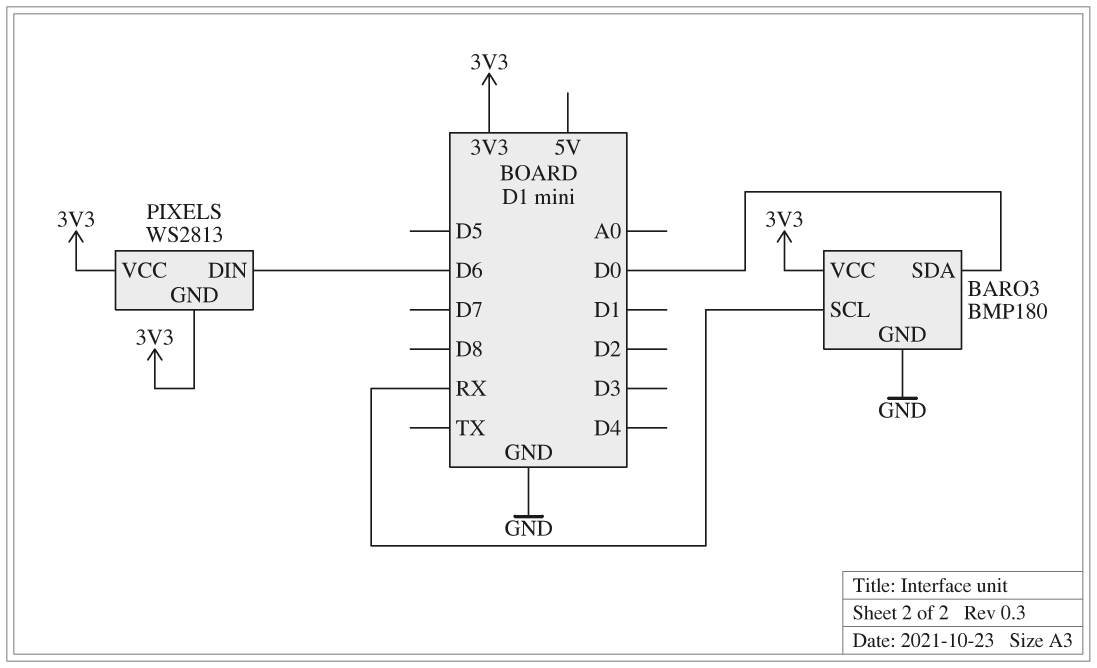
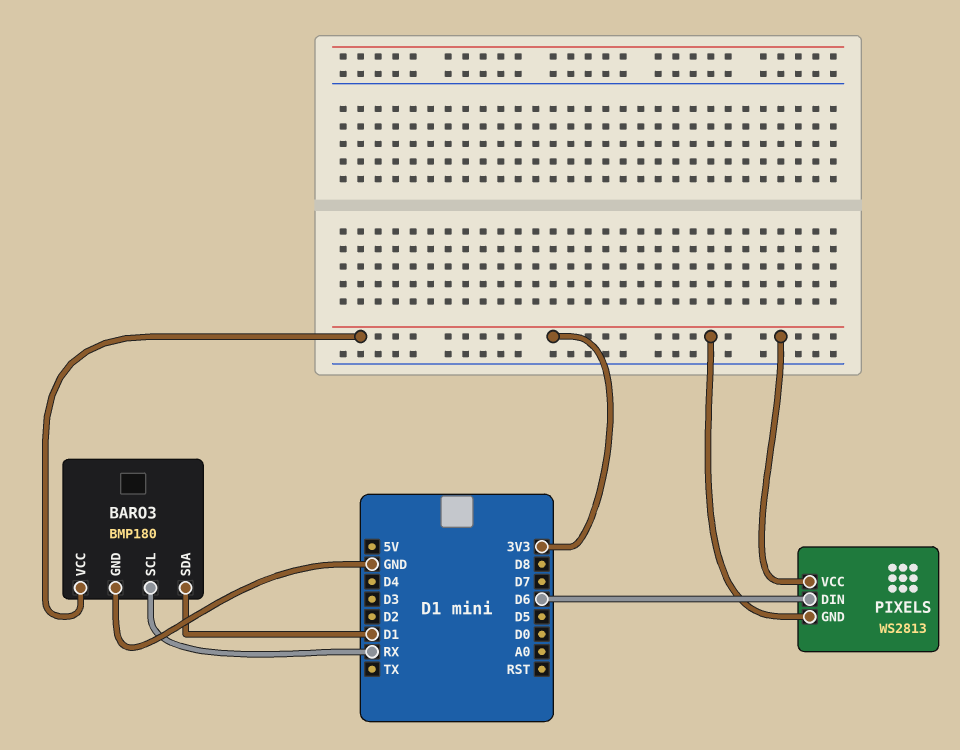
BARO3 pin SDA: D0 -> D1

